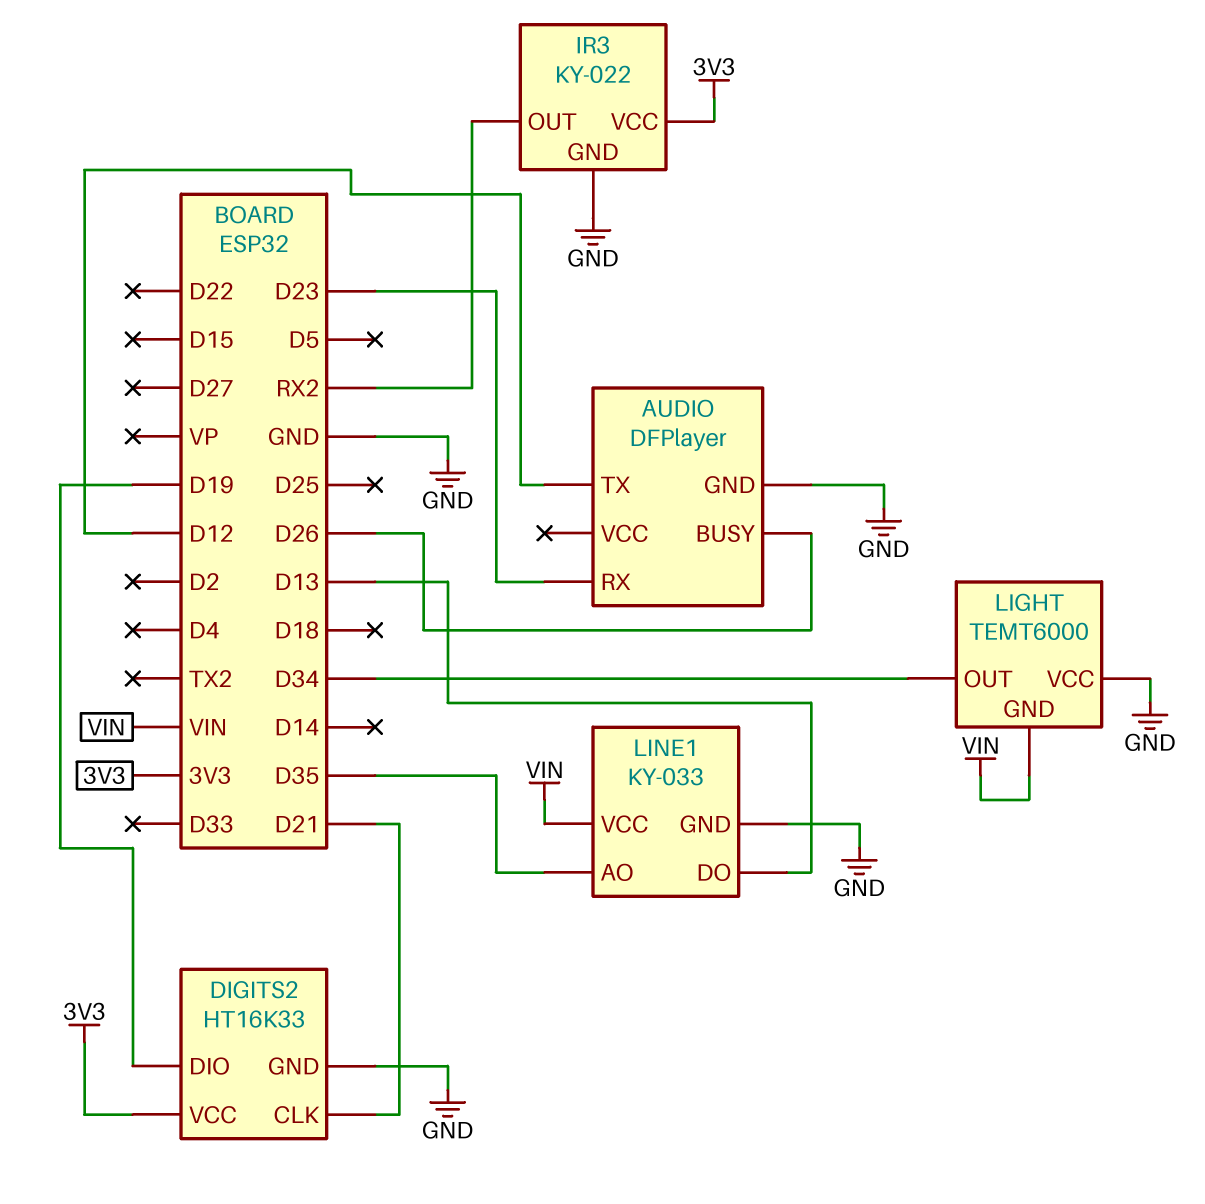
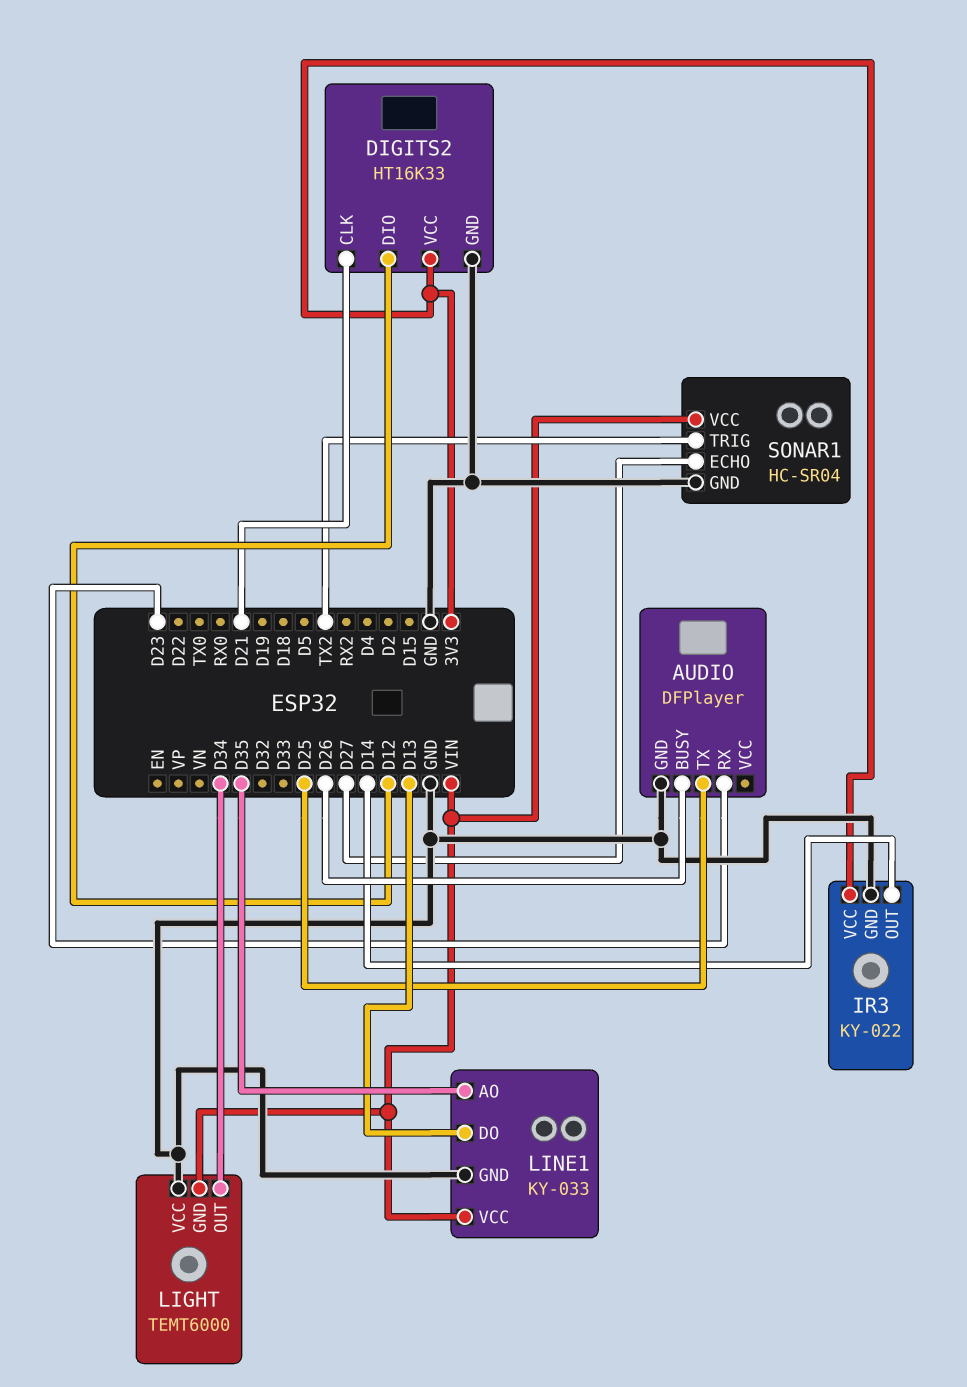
AUDIO pin TX: D12 -> D25
DIGITS2 pin DIO: D19 -> D12
IR3 pin OUT: RX2 -> D14
SONAR1: none -> HC-SR04
SONAR1 pin ECHO: none -> D27
SONAR1 pin GND: none -> GND
SONAR1 pin TRIG: none -> TX2
SONAR1 pin VCC: none -> VIN

